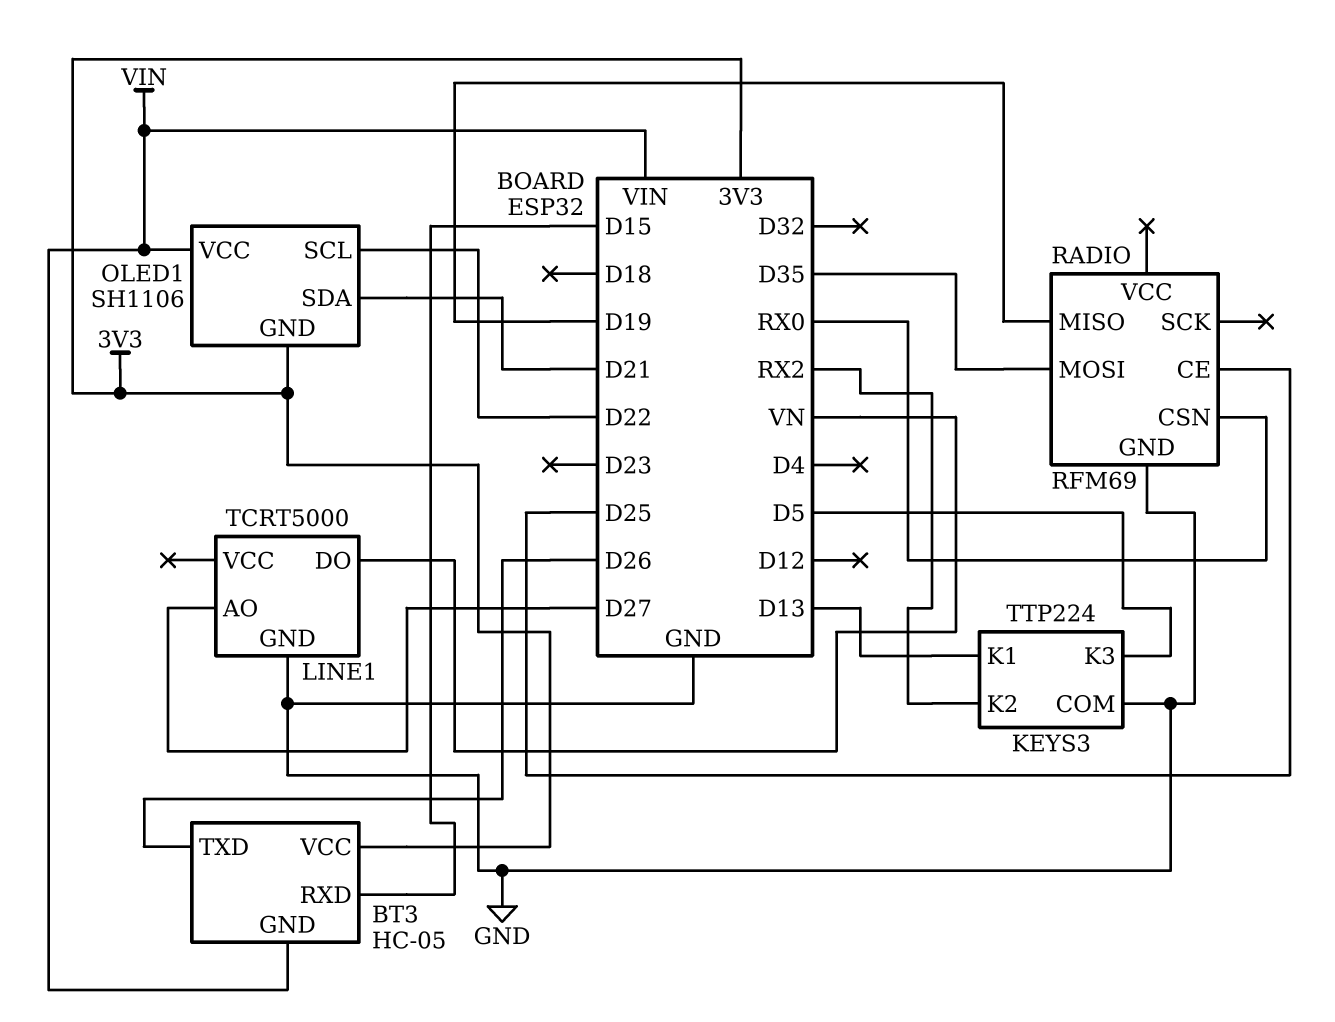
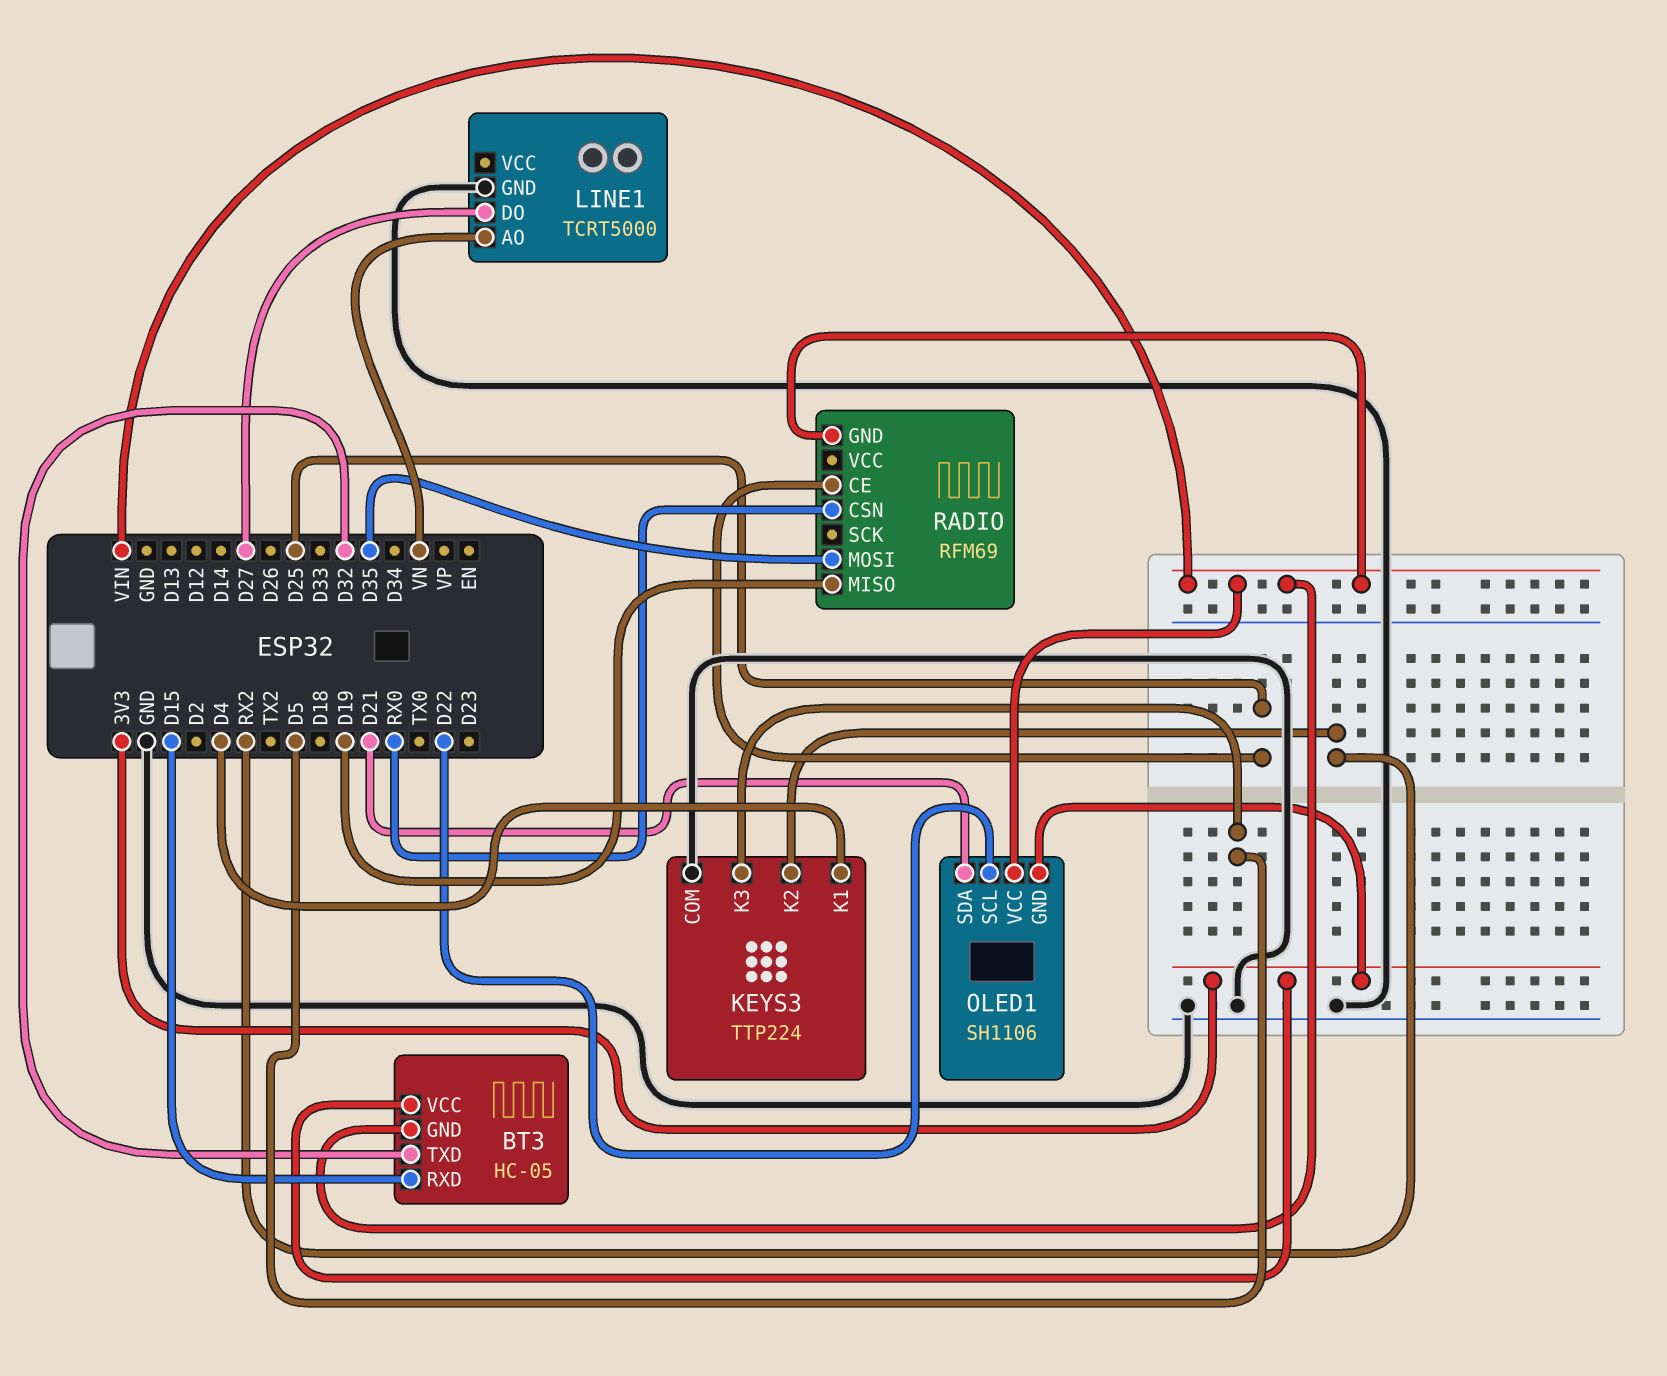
BT3 pin TXD: D26 -> D32
KEYS3 pin K1: D13 -> D4
LINE1 pin AO: D27 -> VN
LINE1 pin DO: VN -> D27
RADIO pin GND: GND -> VIN

